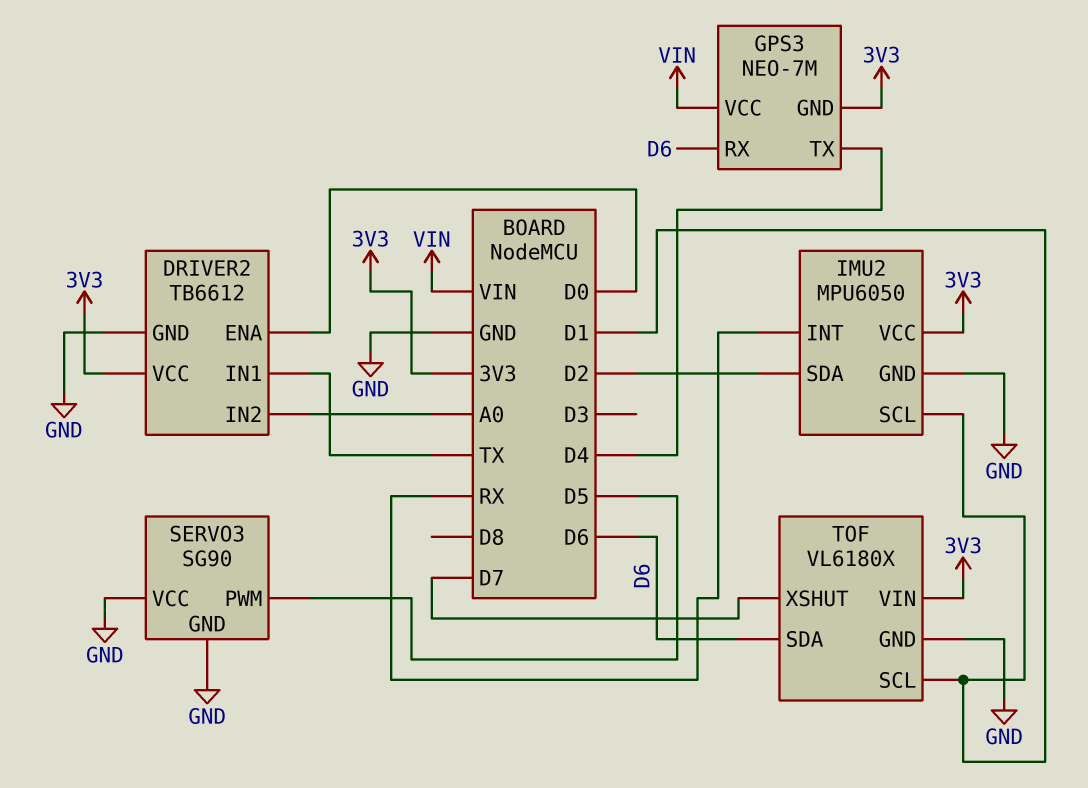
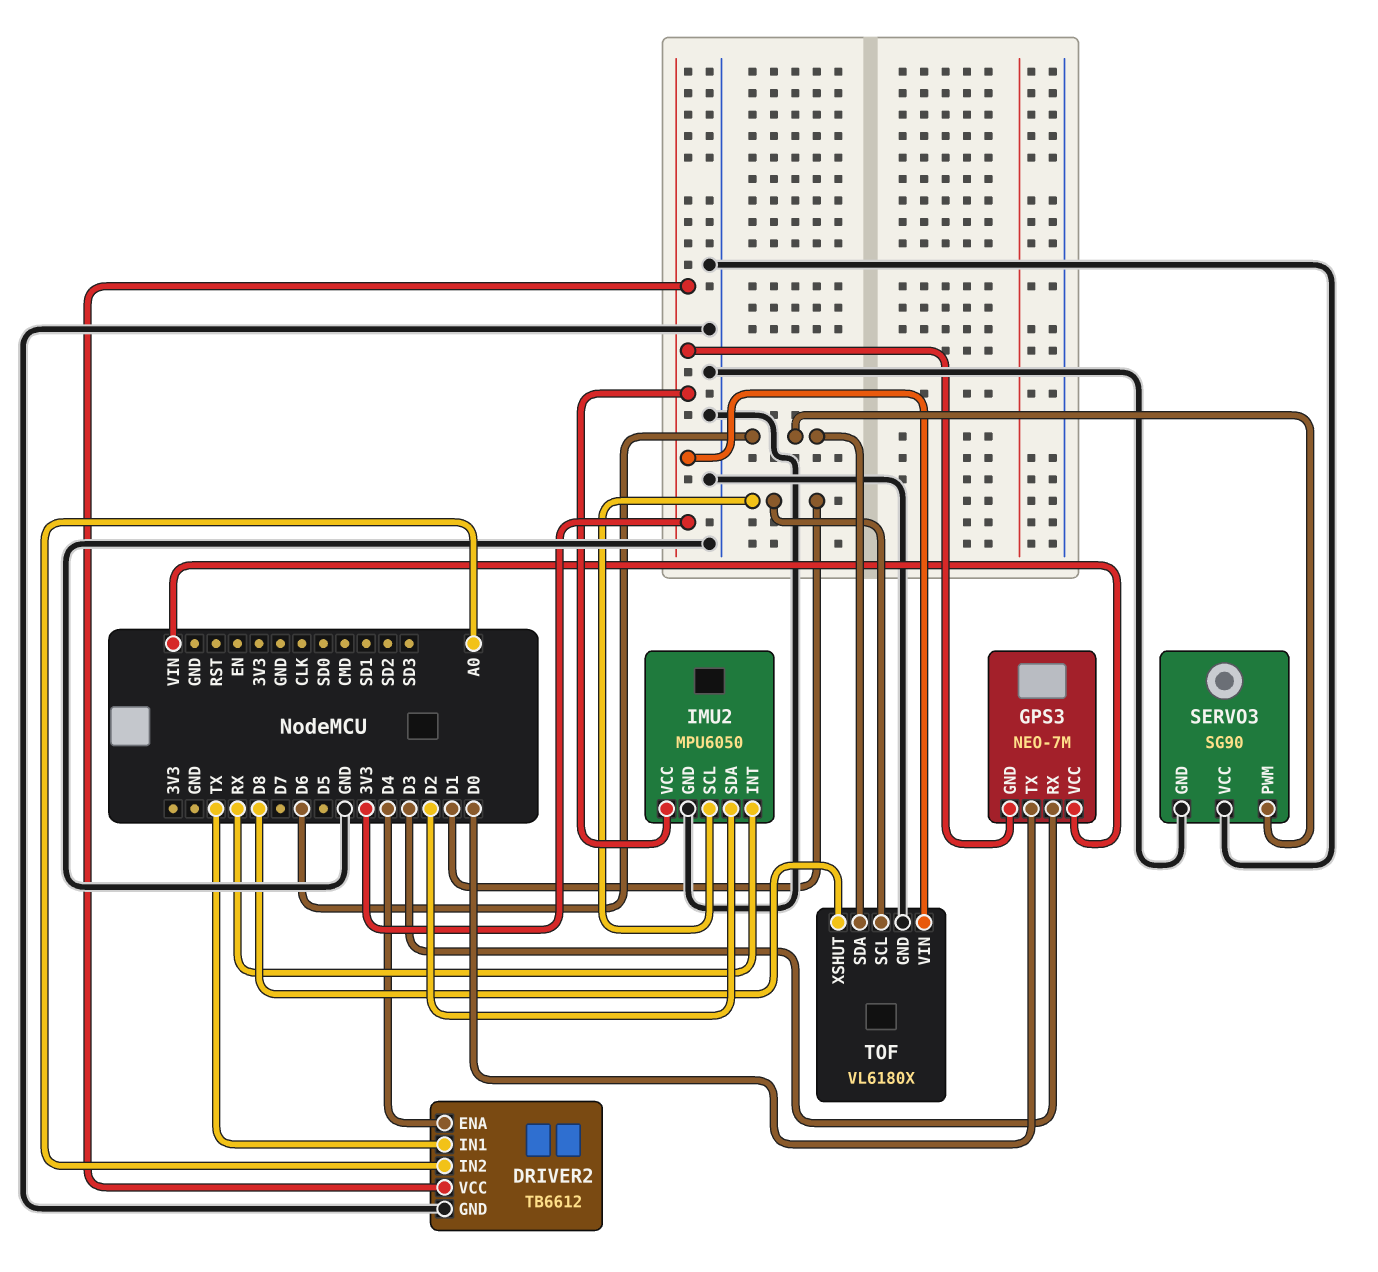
DRIVER2 pin ENA: D0 -> D4
GPS3 pin RX: D6 -> D3
GPS3 pin TX: D4 -> D0
SERVO3 pin PWM: D5 -> D6
TOF pin XSHUT: D7 -> D8

